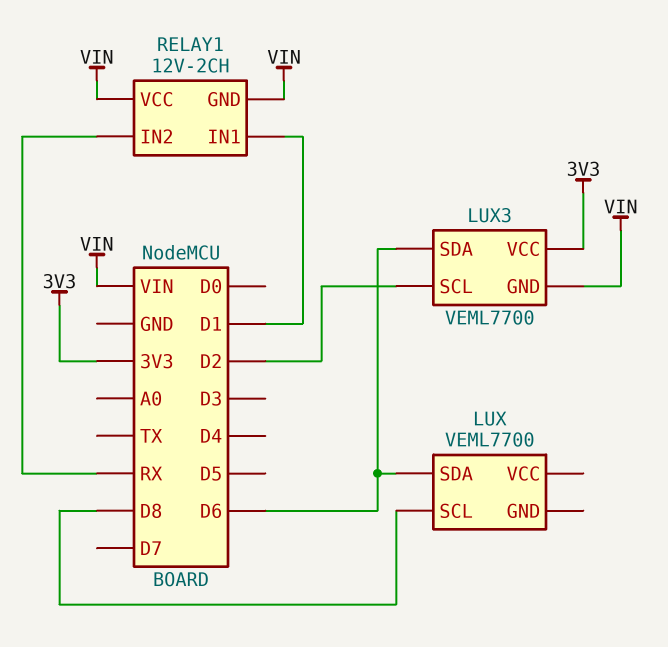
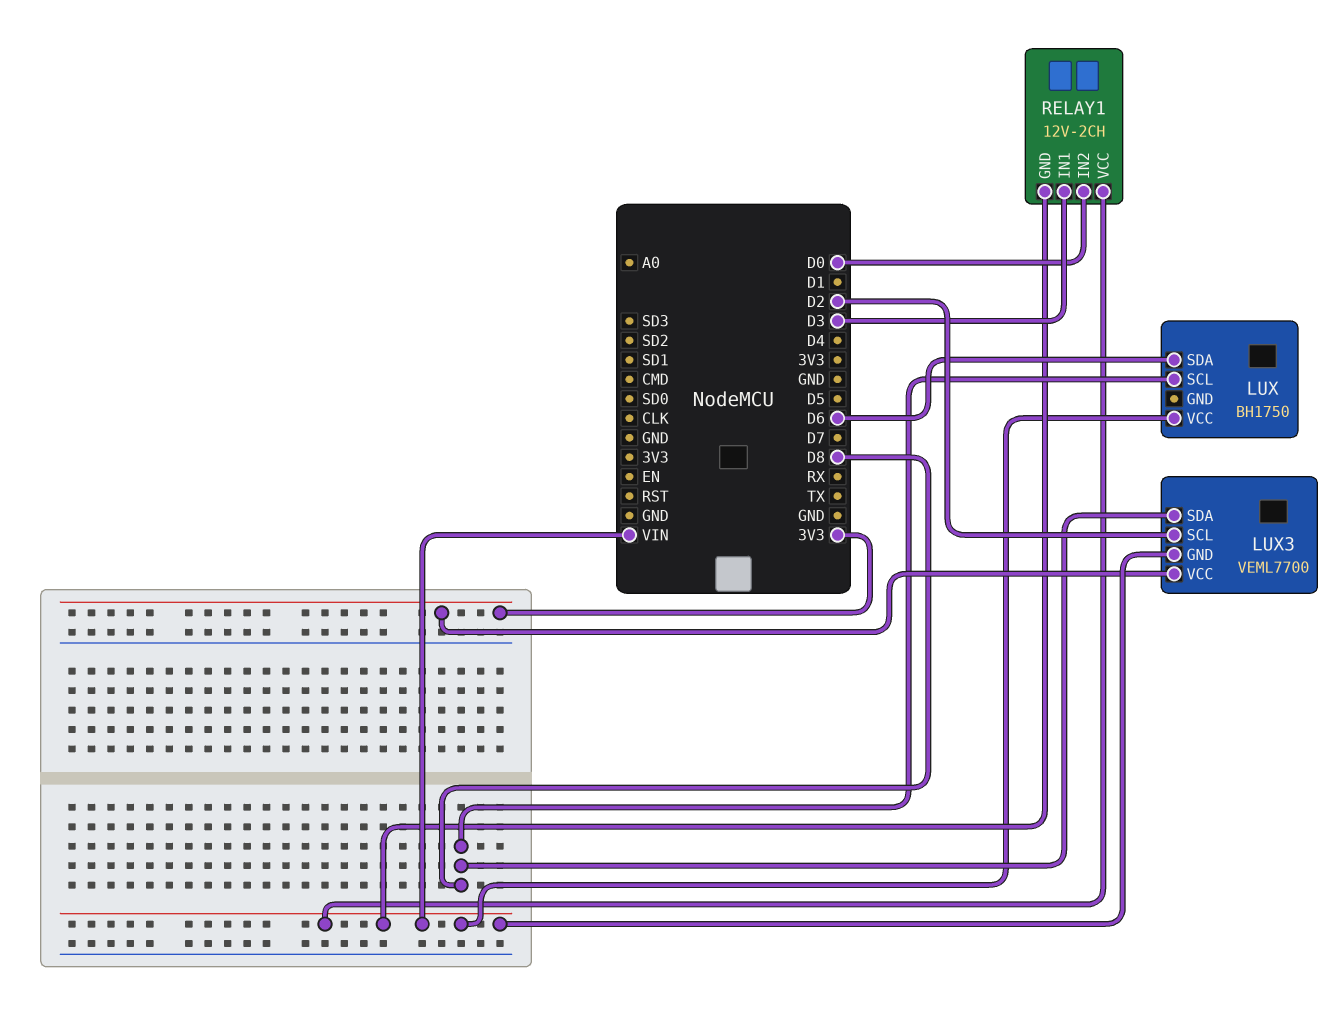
LUX: VEML7700 -> BH1750
LUX pin VCC: none -> VIN
LUX3 pin SDA: D6 -> D8
RELAY1 pin IN1: D1 -> D3
RELAY1 pin IN2: RX -> D0

